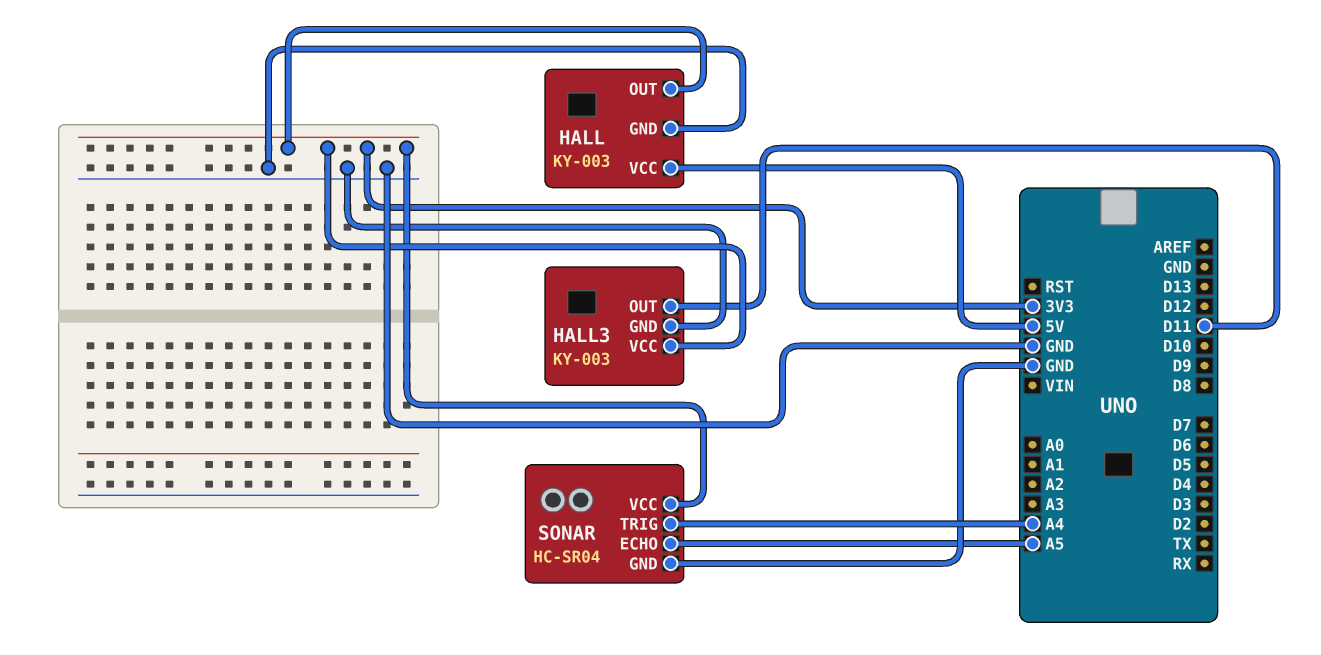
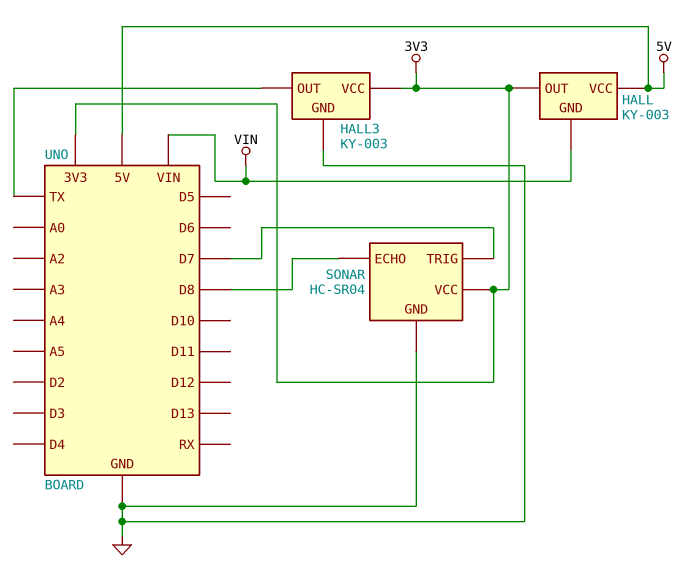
HALL pin GND: GND -> VIN
HALL3 pin OUT: D11 -> TX
SONAR pin ECHO: A5 -> D8
SONAR pin TRIG: A4 -> D7

